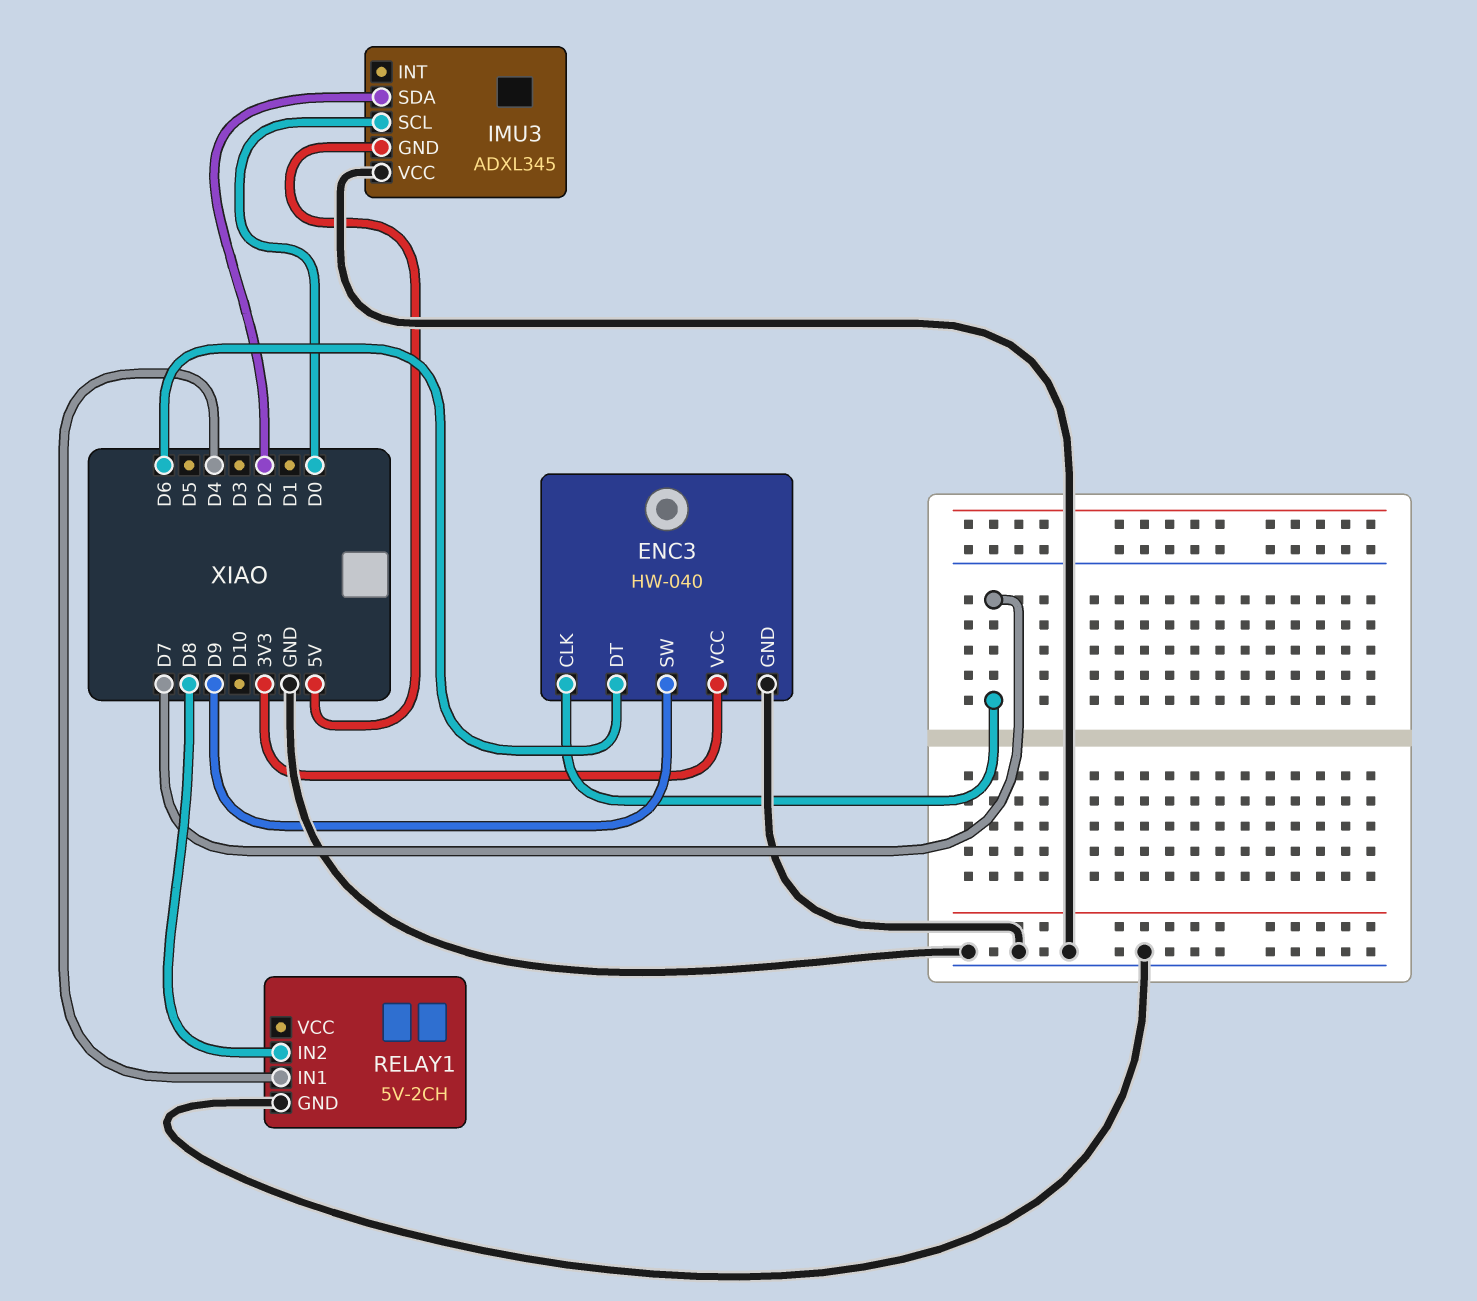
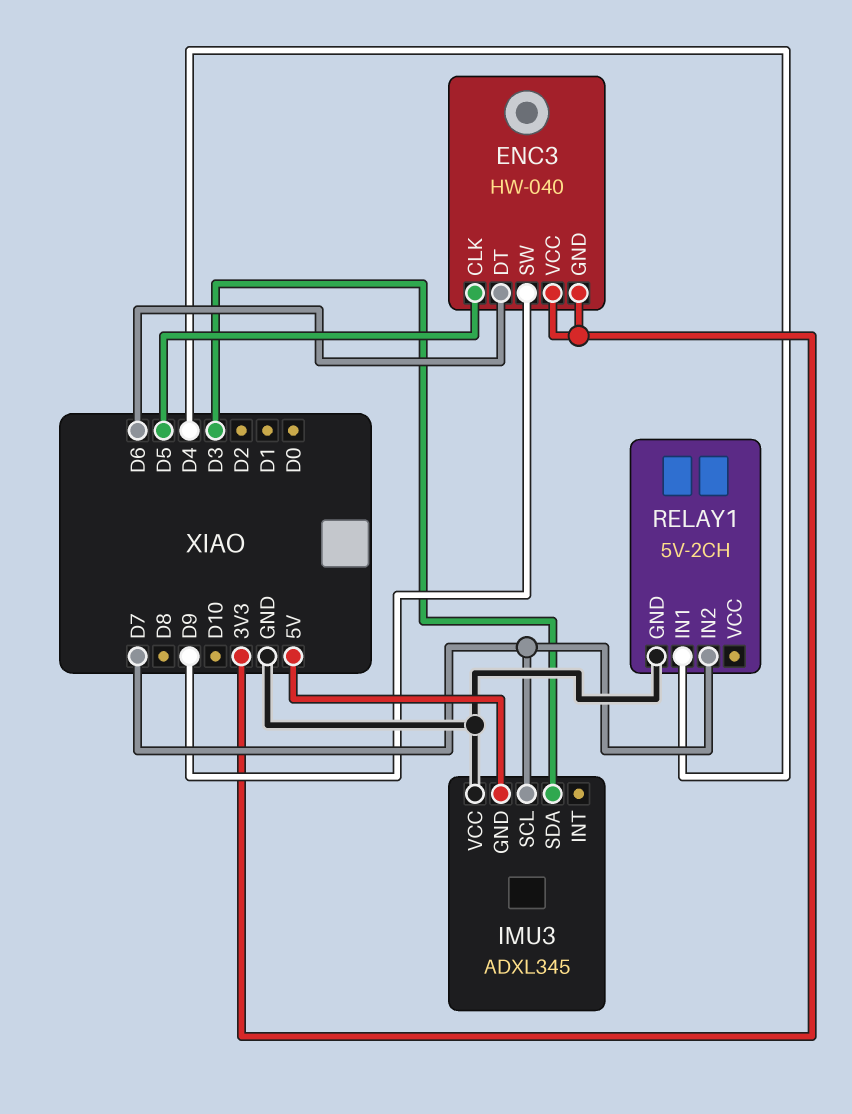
ENC3 pin CLK: D7 -> D5
ENC3 pin GND: GND -> 3V3
IMU3 pin SCL: D0 -> D7
IMU3 pin SDA: D2 -> D3
RELAY1 pin IN2: D8 -> D7

